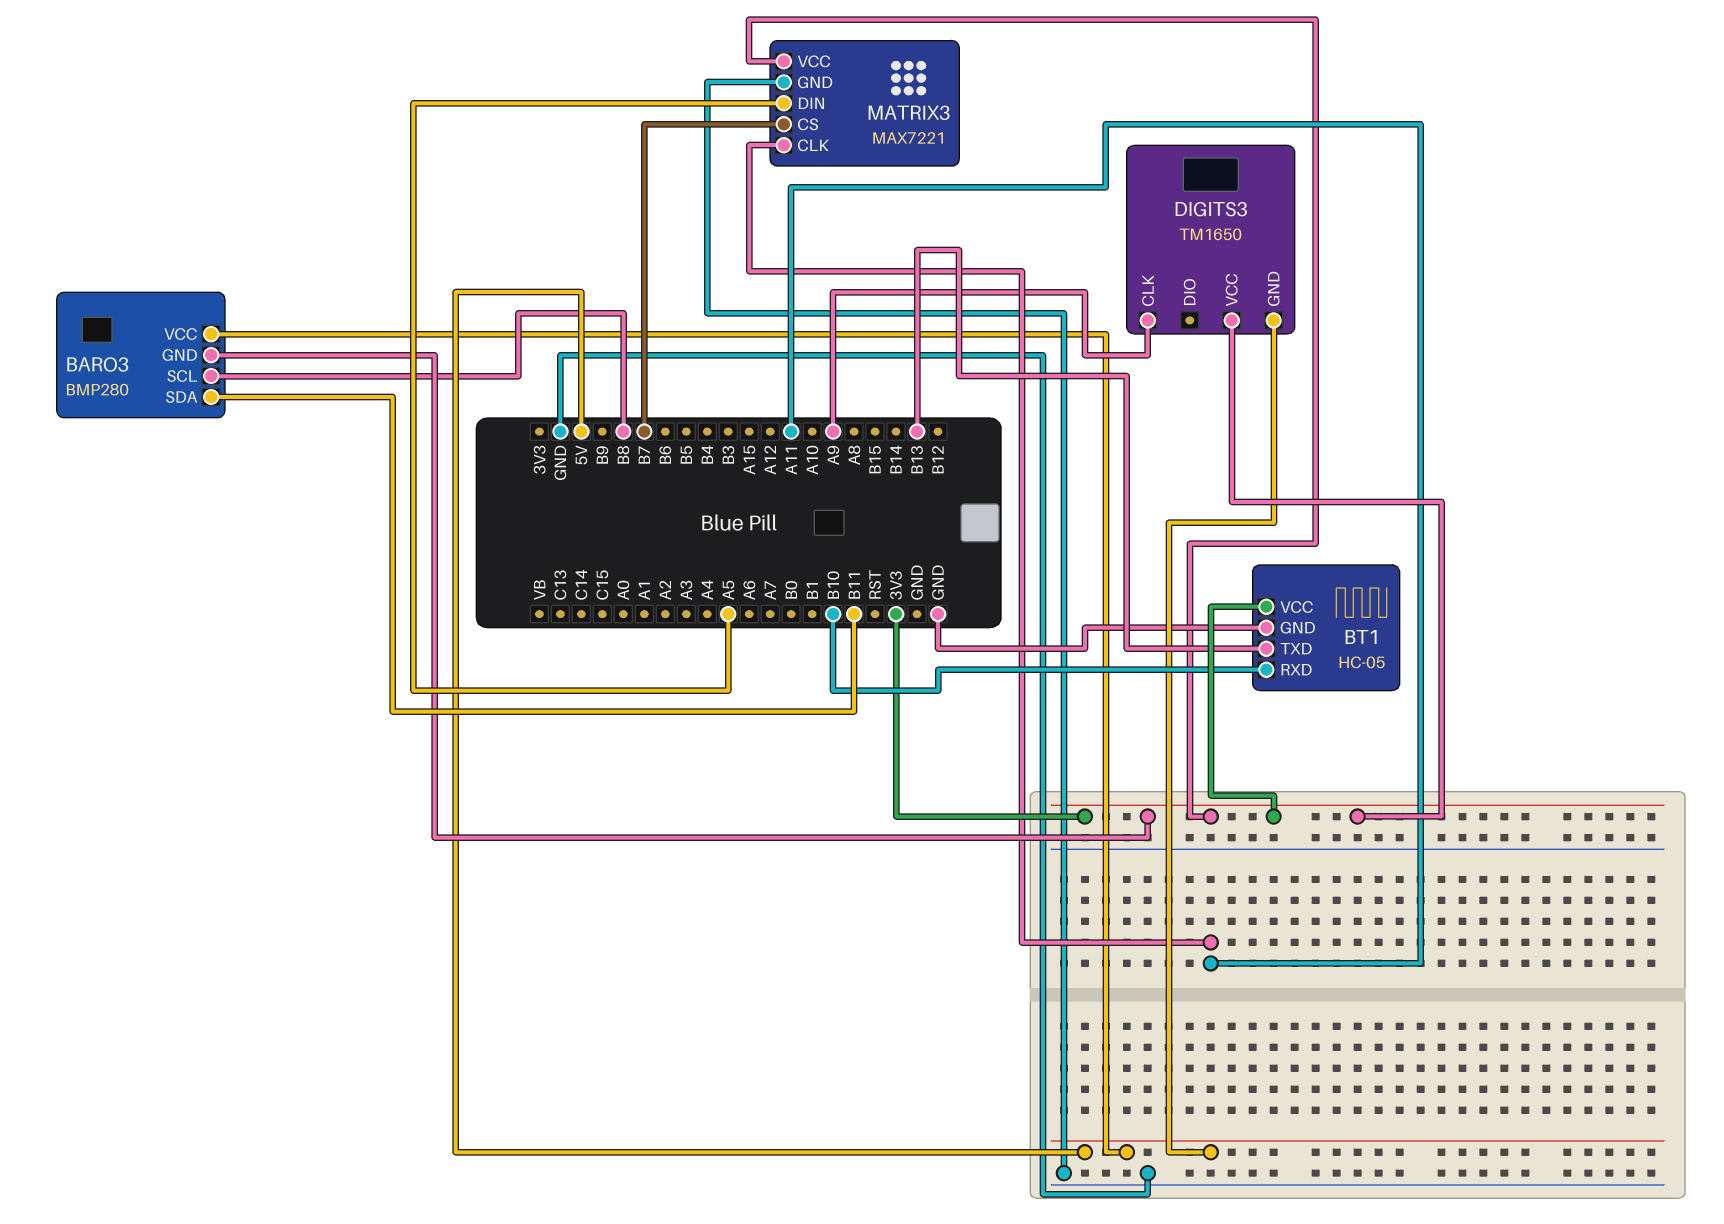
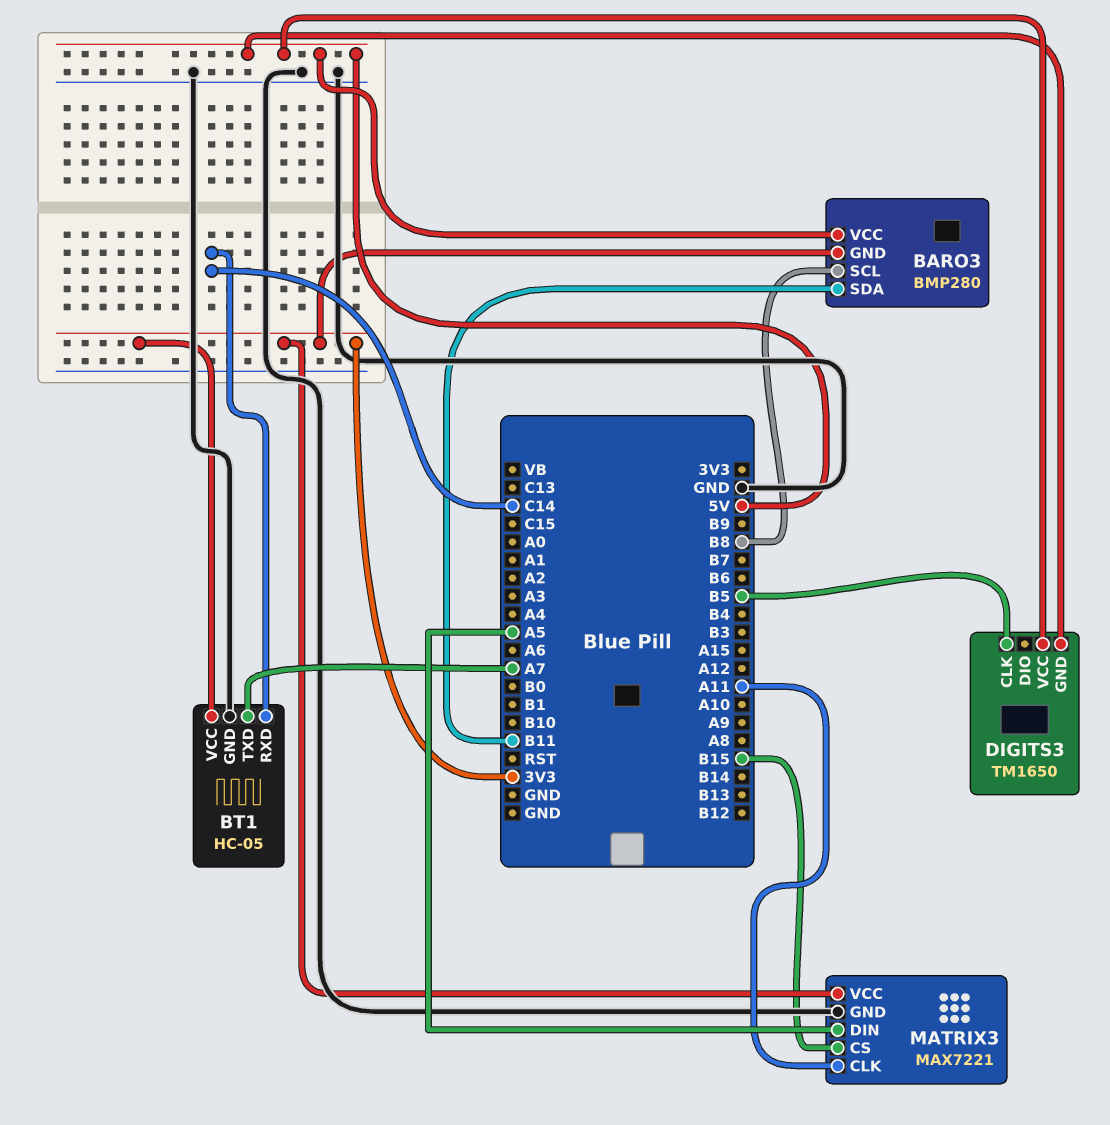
BT1 pin RXD: B10 -> C14
BT1 pin TXD: B13 -> A7
DIGITS3 pin CLK: A9 -> B5
DIGITS3 pin VCC: 3V3 -> 5V
MATRIX3 pin CS: B7 -> B15

